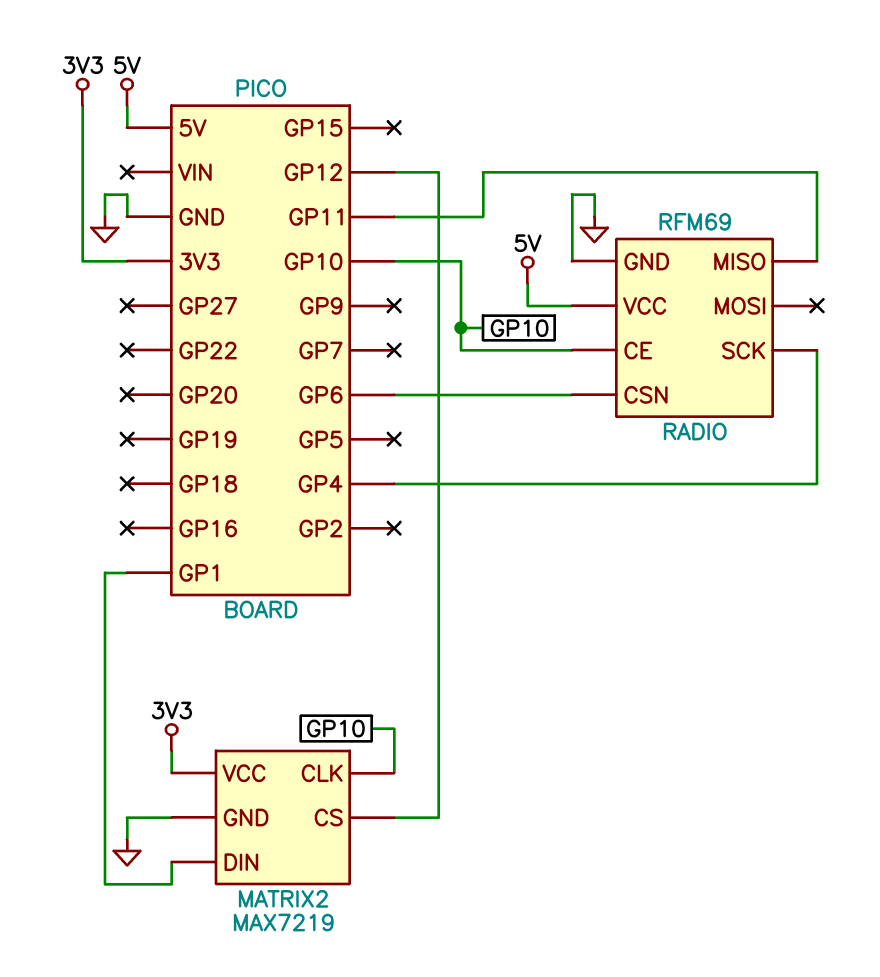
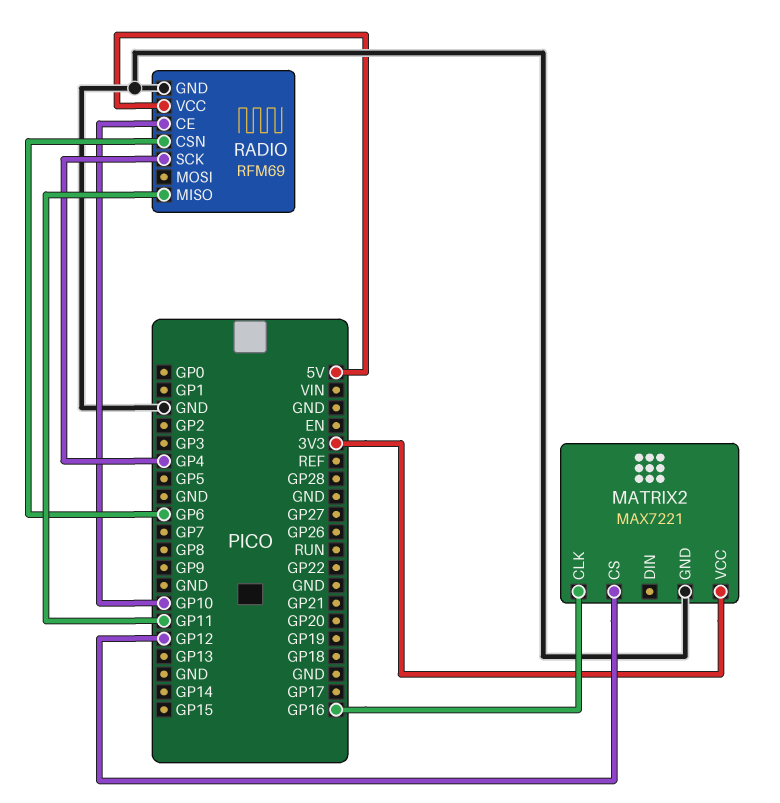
MATRIX2: MAX7219 -> MAX7221
MATRIX2 pin CLK: GP10 -> GP16
MATRIX2 pin DIN: GP1 -> none

